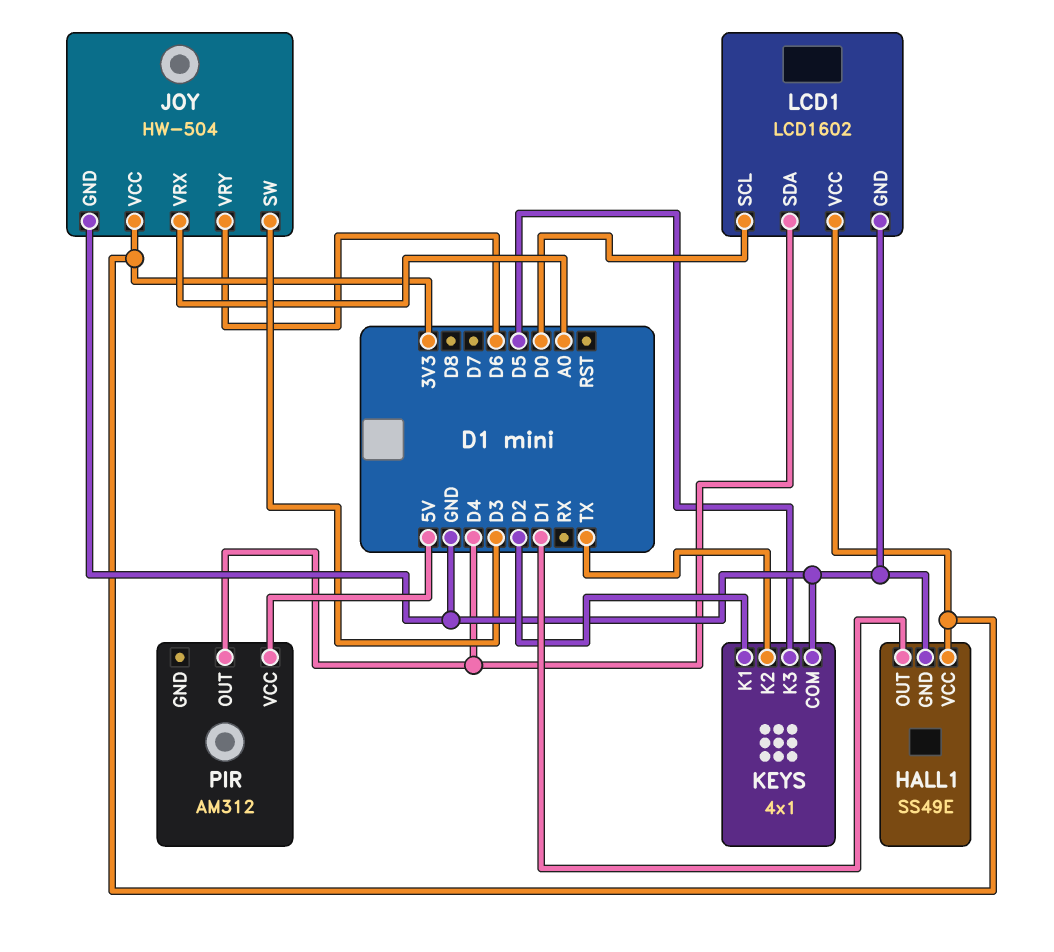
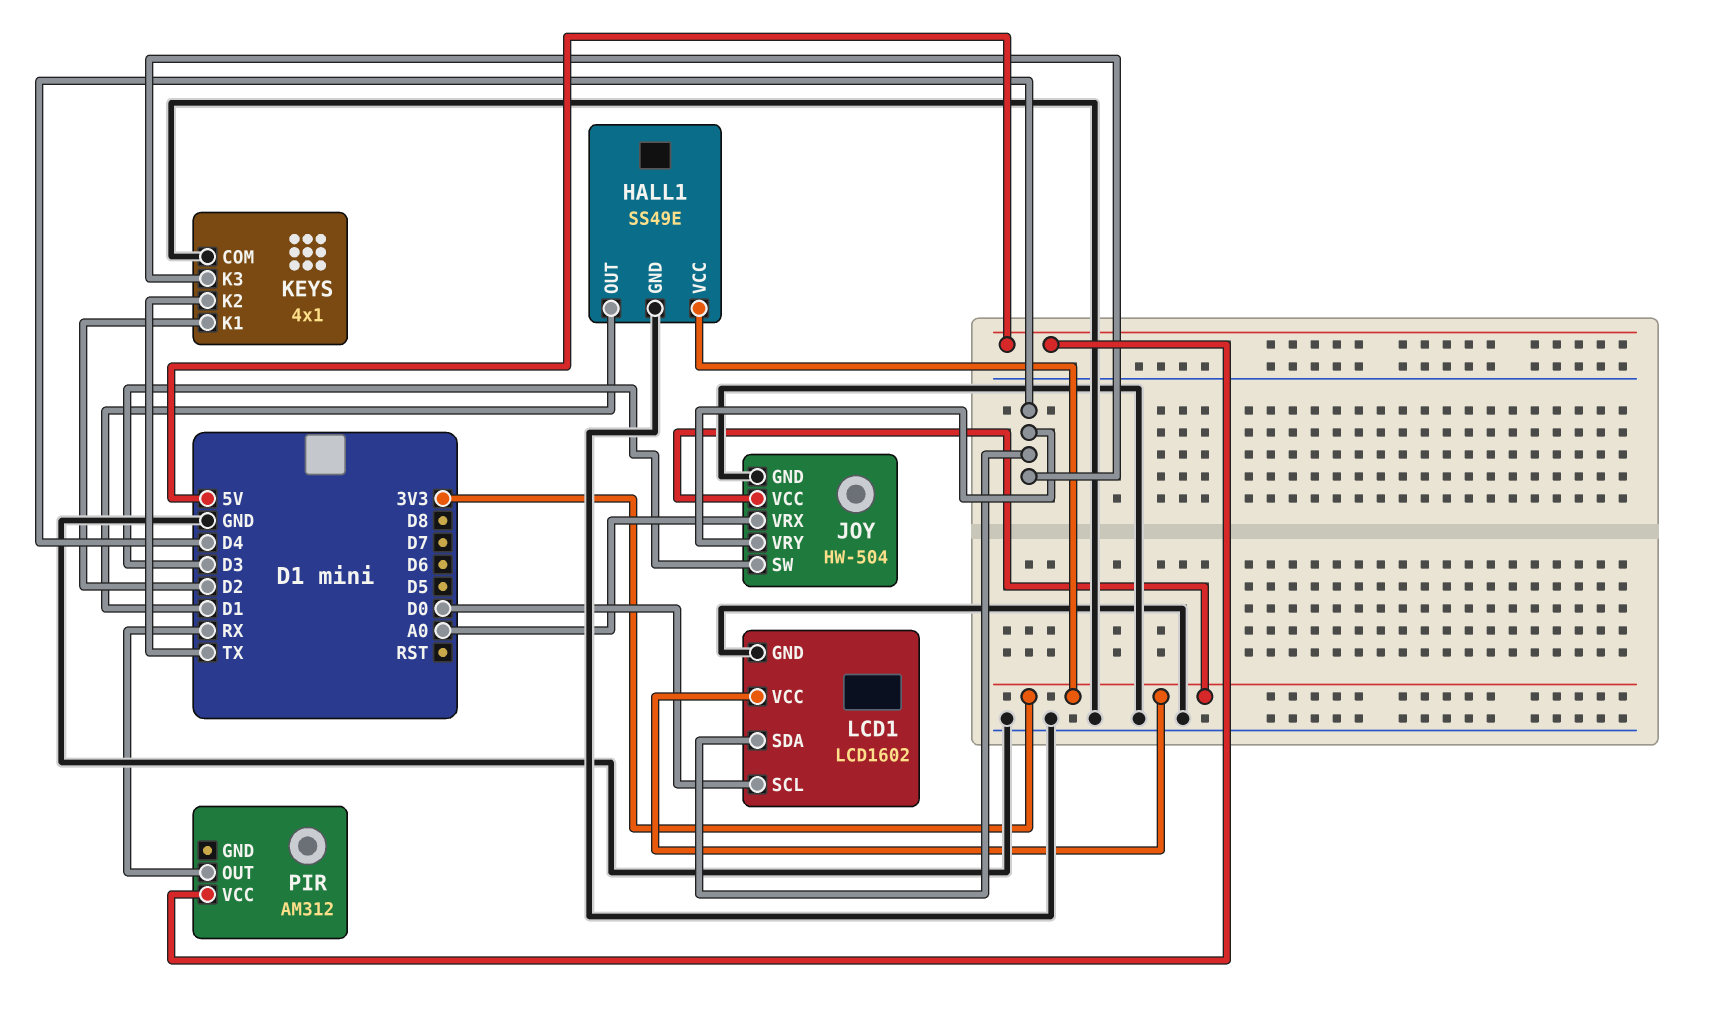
JOY pin VRY: D6 -> D4
KEYS pin K3: D5 -> D4
PIR pin OUT: D4 -> RX

